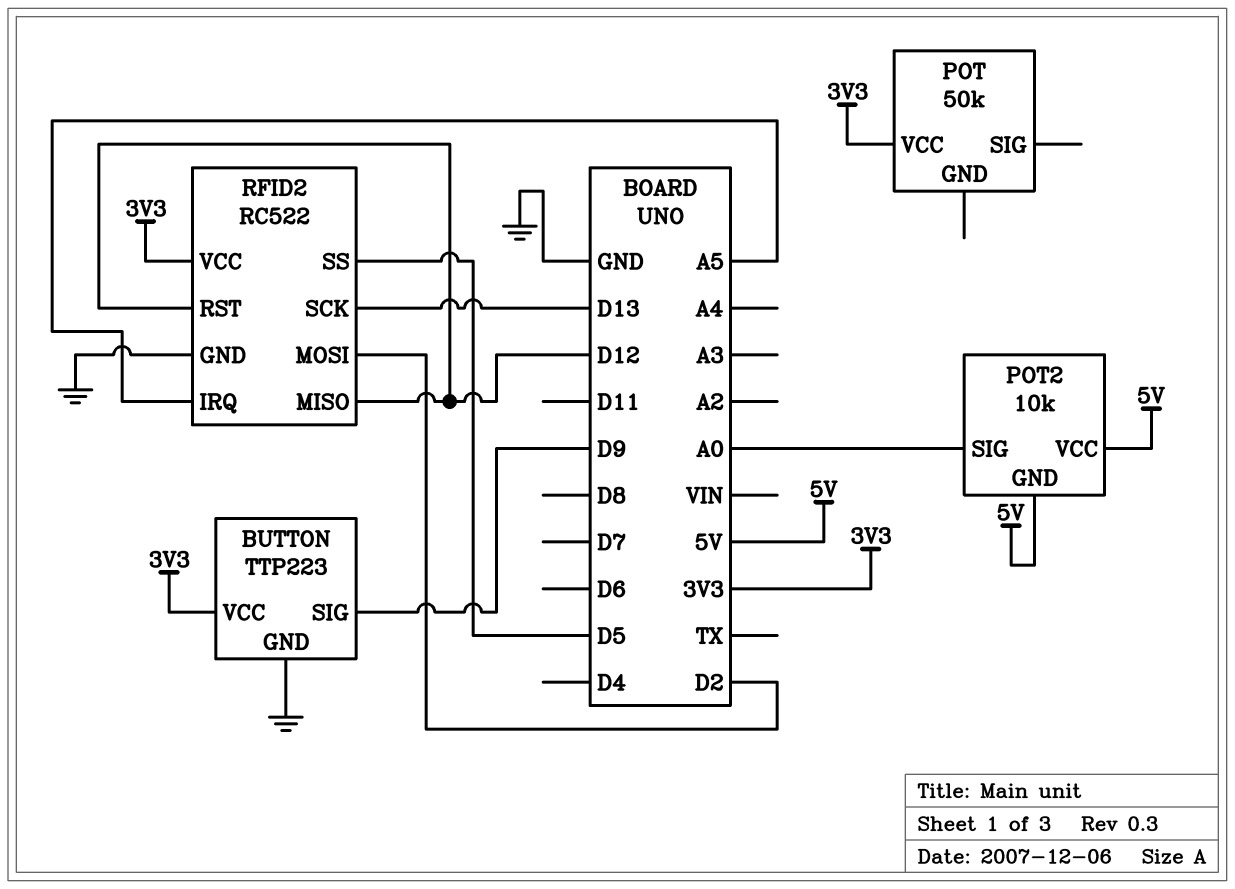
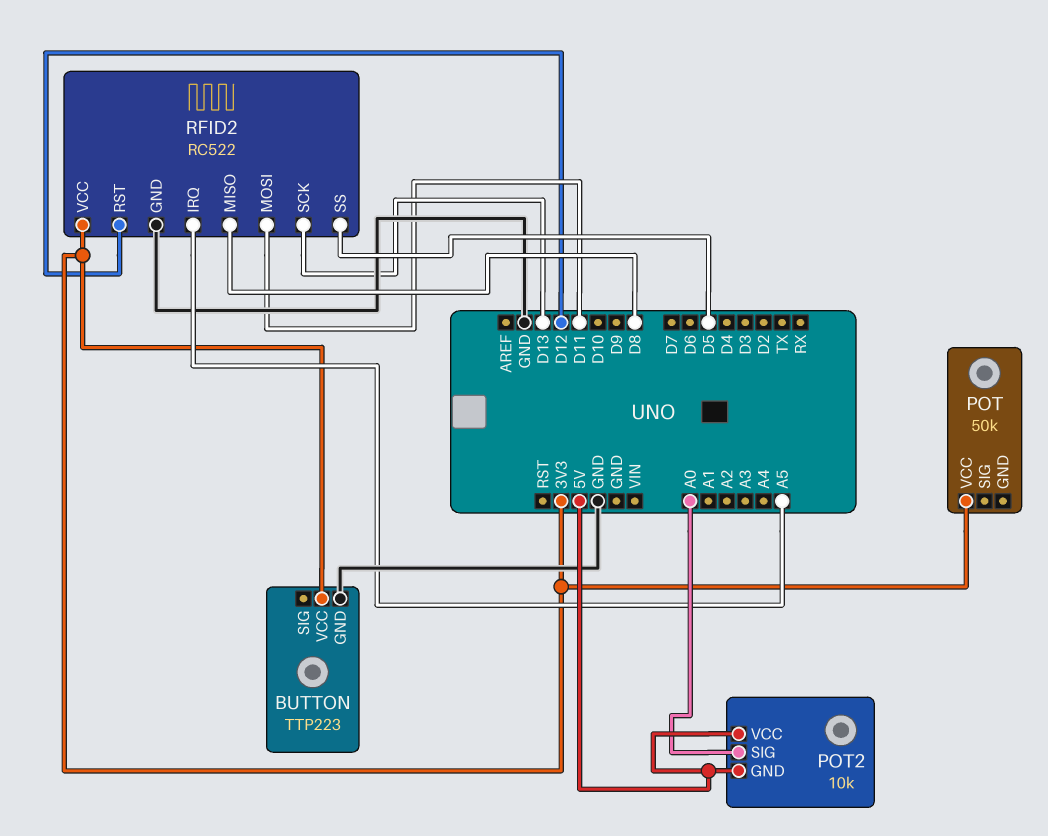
BUTTON pin SIG: D9 -> none
RFID2 pin MISO: D12 -> D8
RFID2 pin MOSI: D2 -> D11

